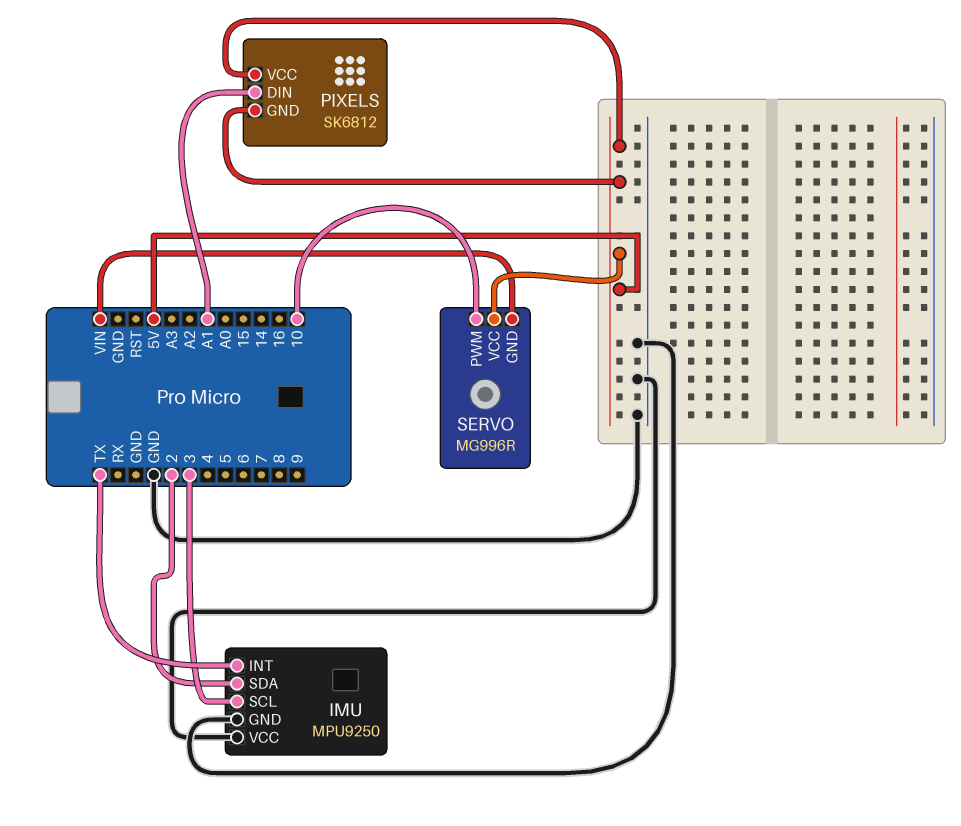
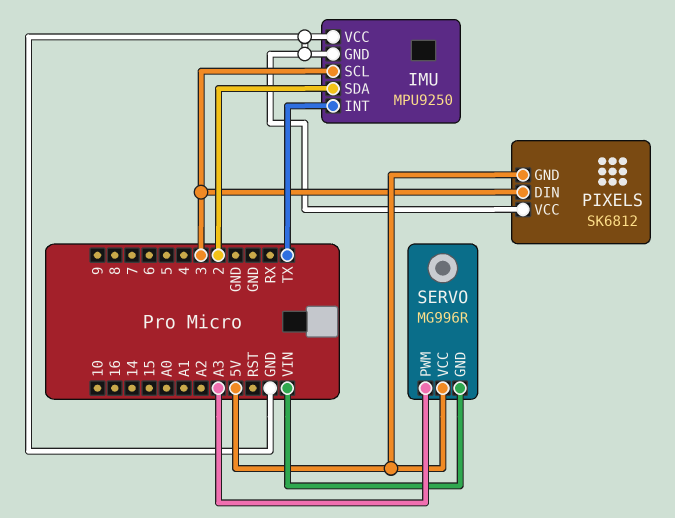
PIXELS pin DIN: A1 -> 3
PIXELS pin VCC: 5V -> GND
SERVO pin PWM: 10 -> A3

